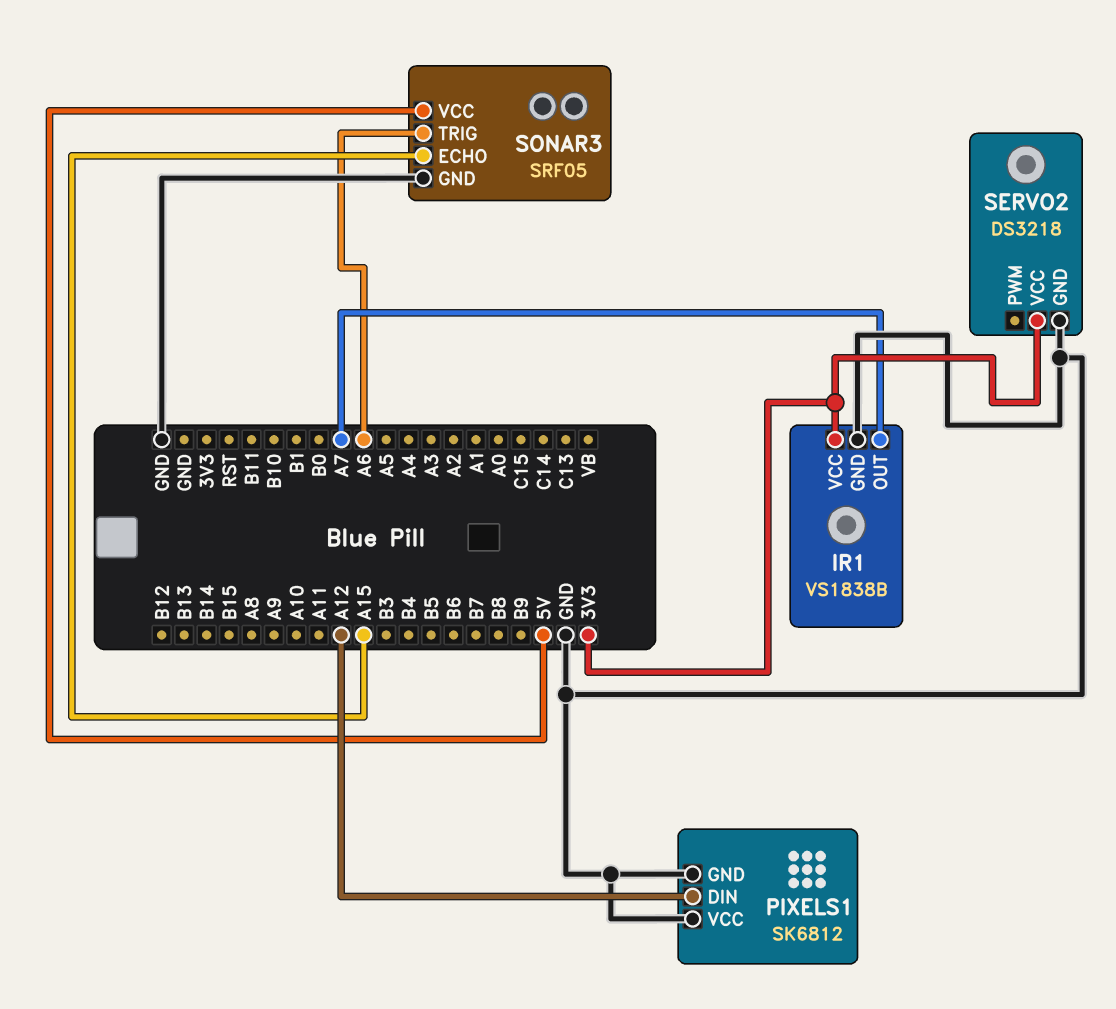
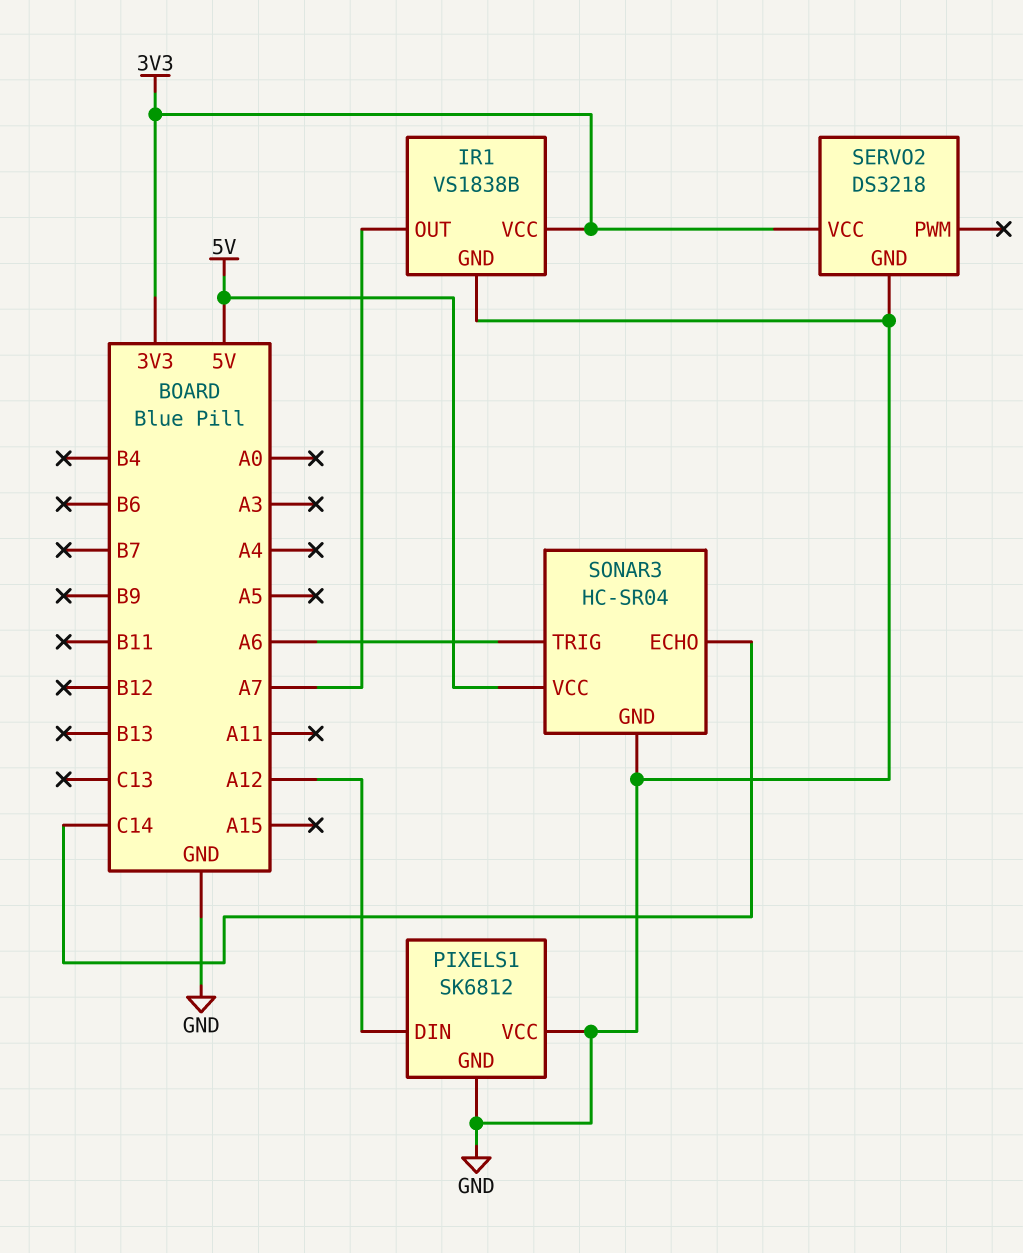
SONAR3: SRF05 -> HC-SR04
SONAR3 pin ECHO: A15 -> C14

